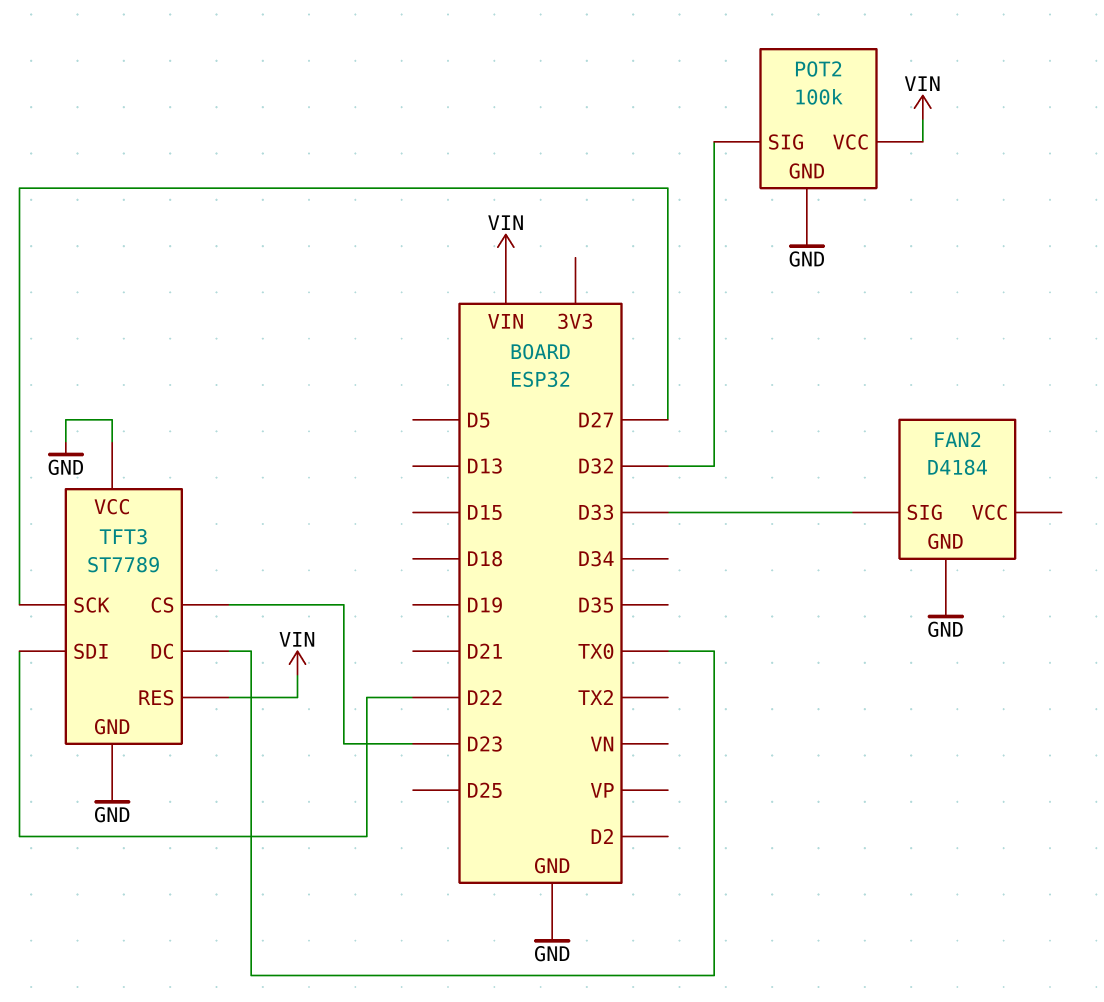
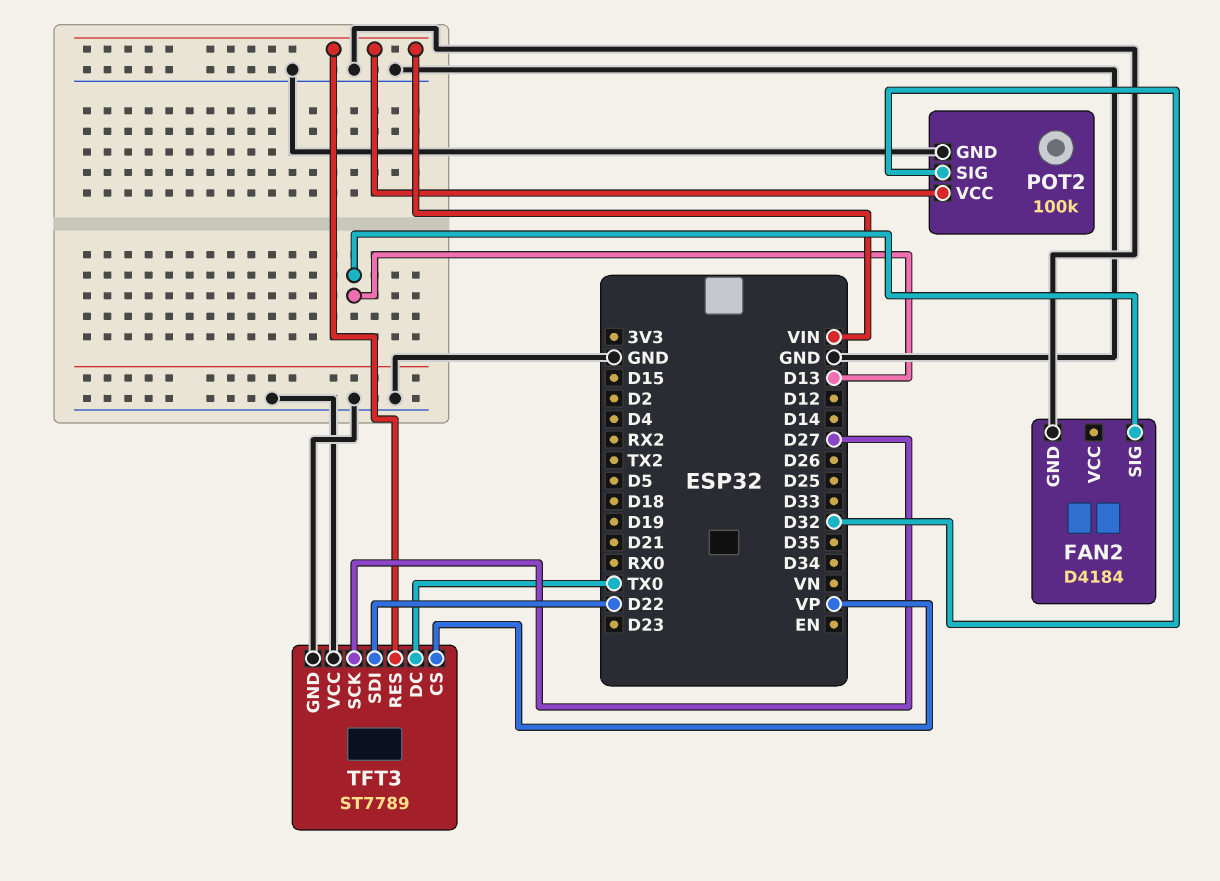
FAN2 pin SIG: D33 -> D13
TFT3 pin CS: D23 -> VP

